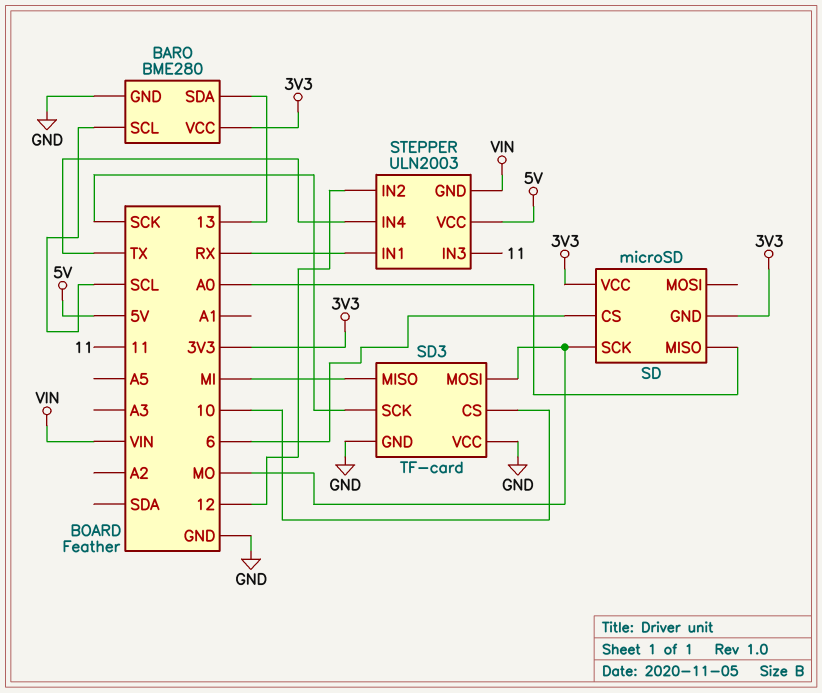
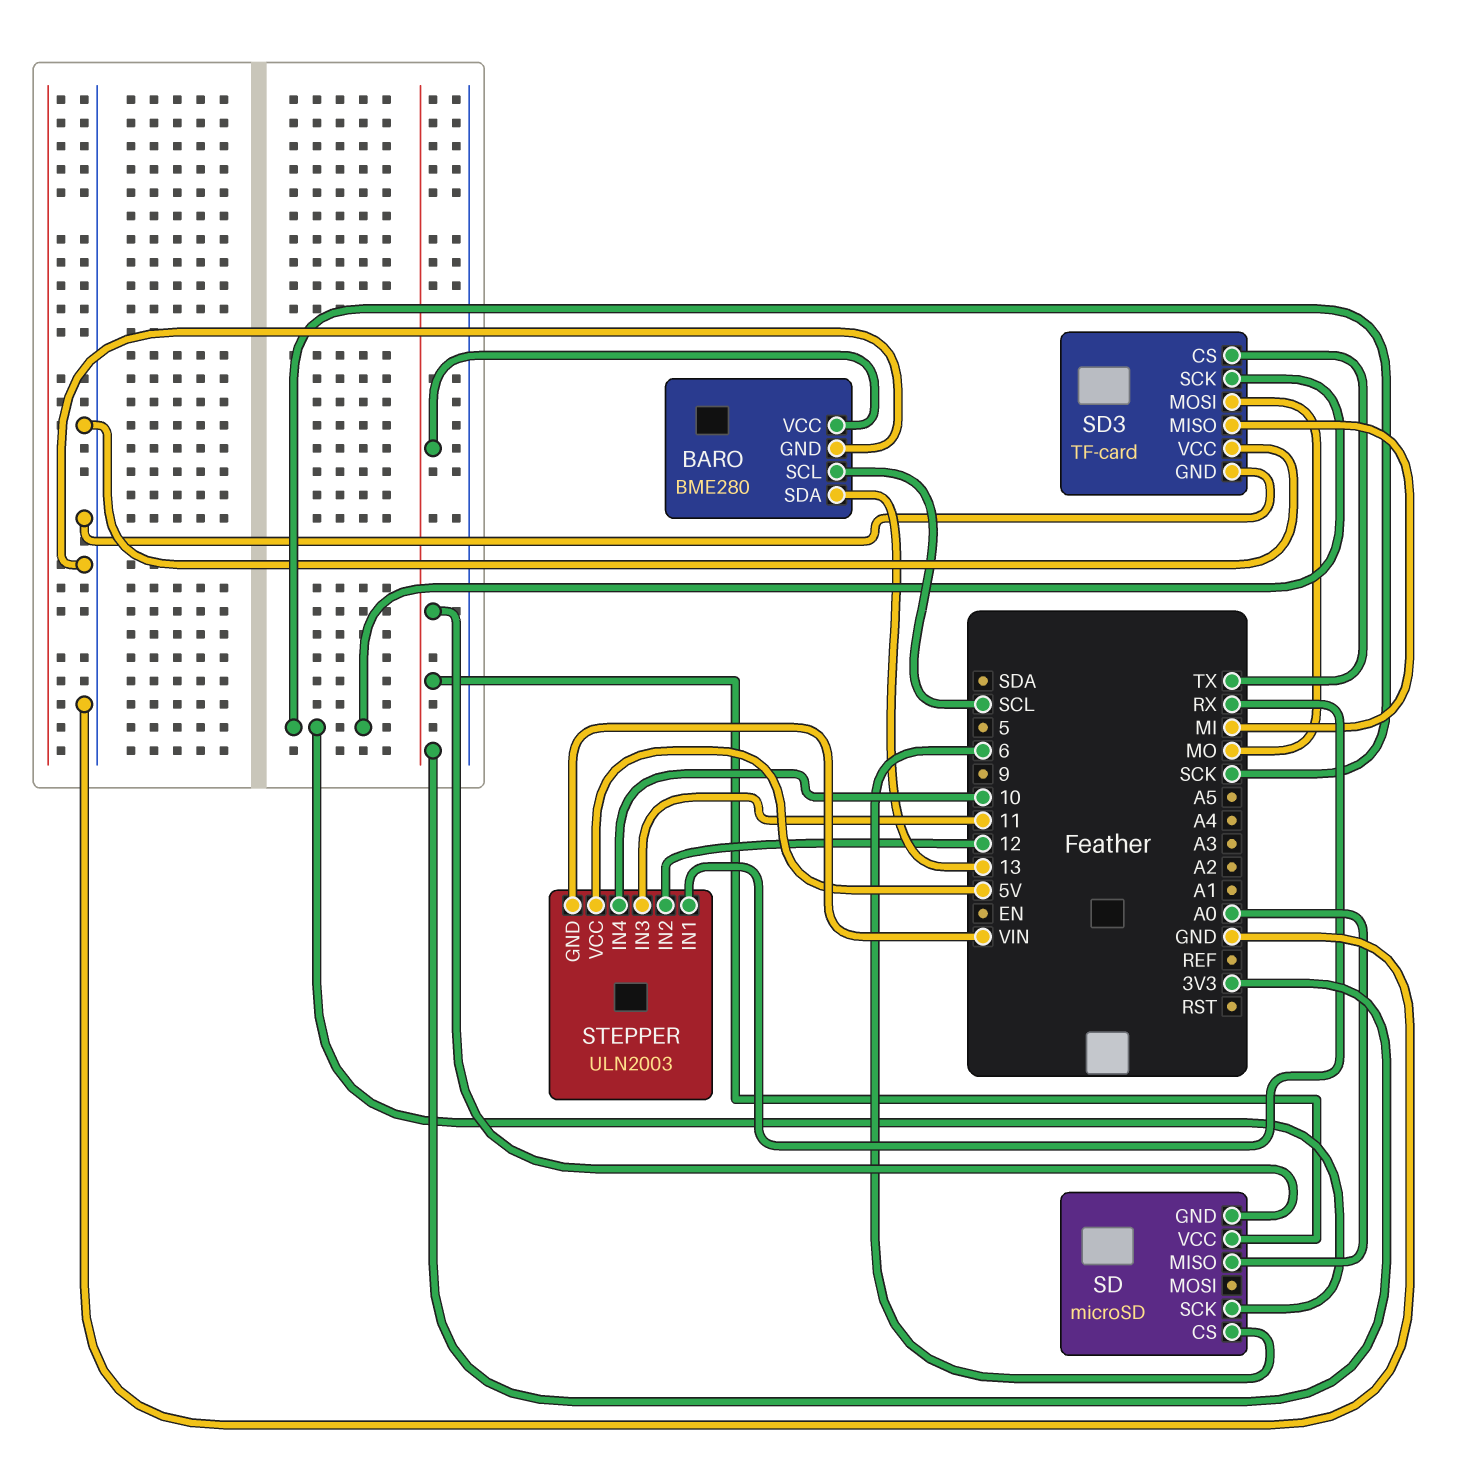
SD pin SCK: MO -> SCK
SD3 pin CS: 10 -> TX
STEPPER pin IN4: TX -> 10

